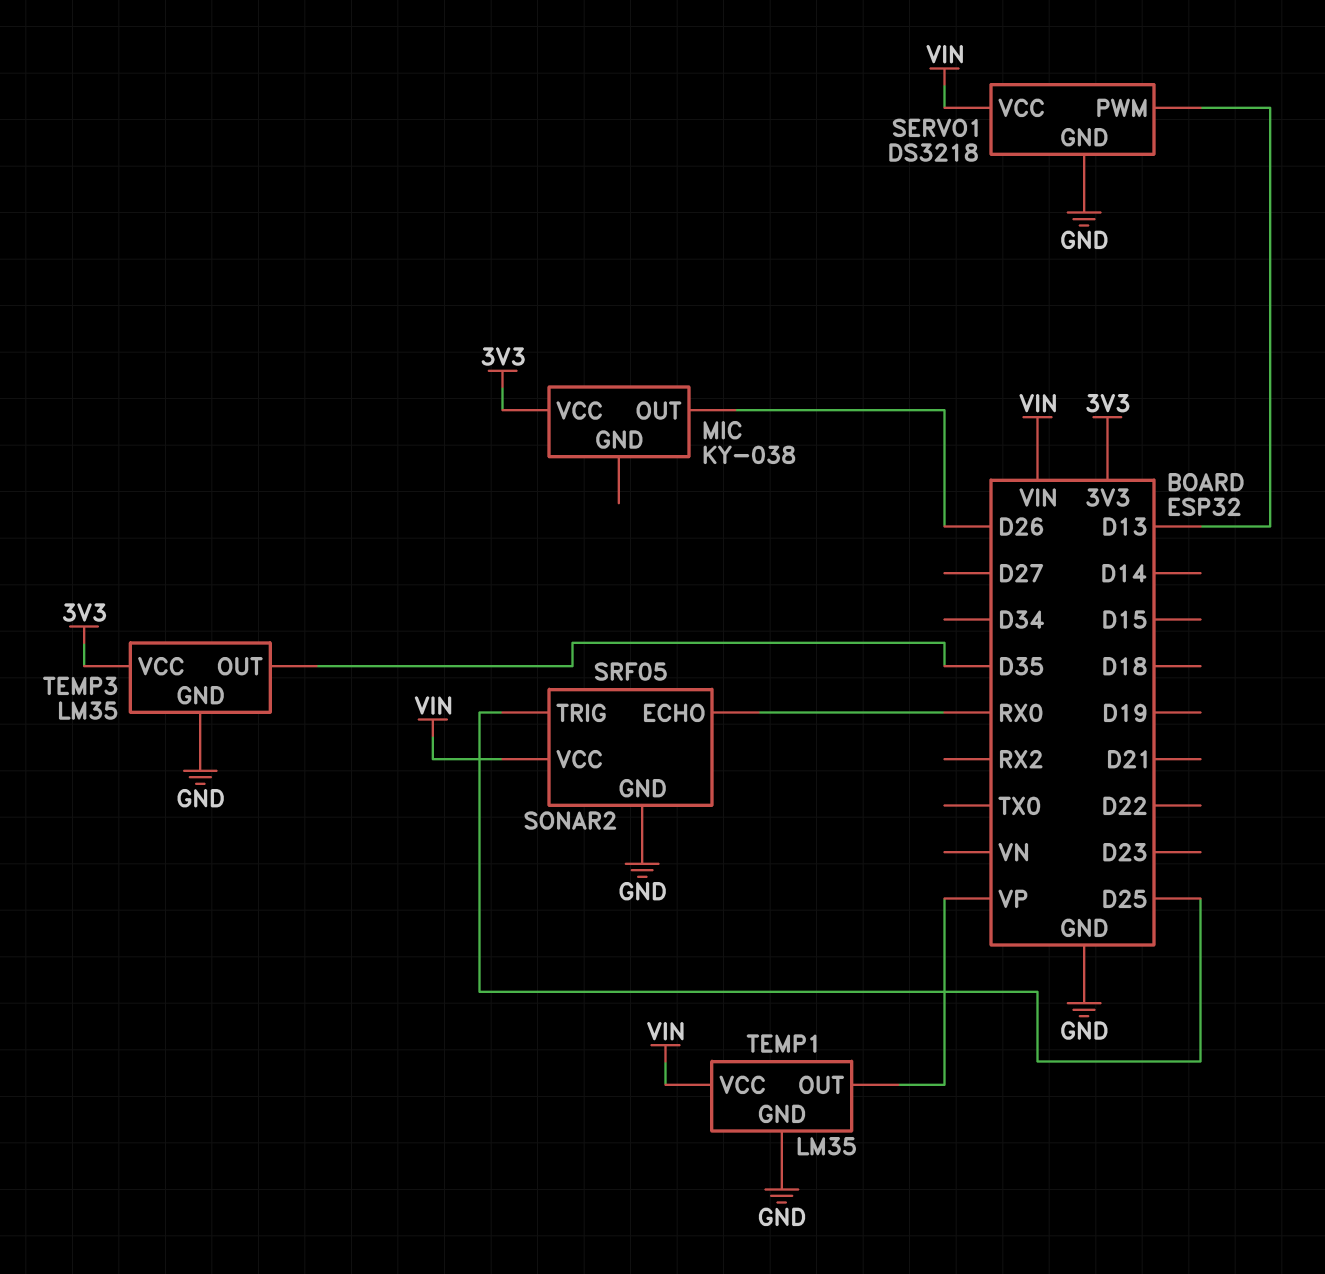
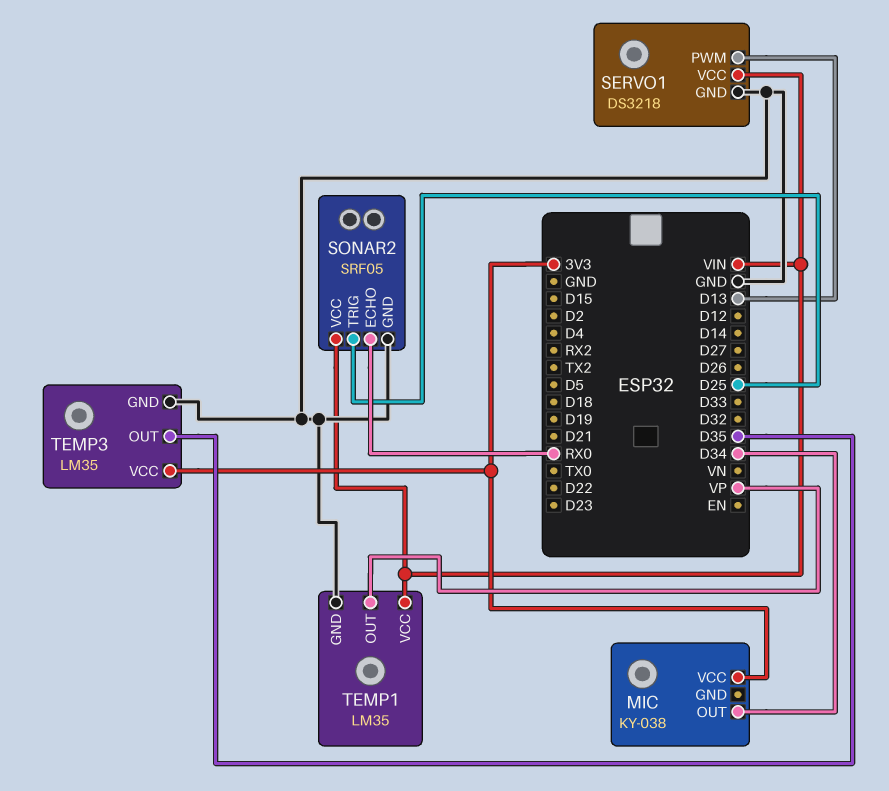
MIC pin OUT: D26 -> D34

